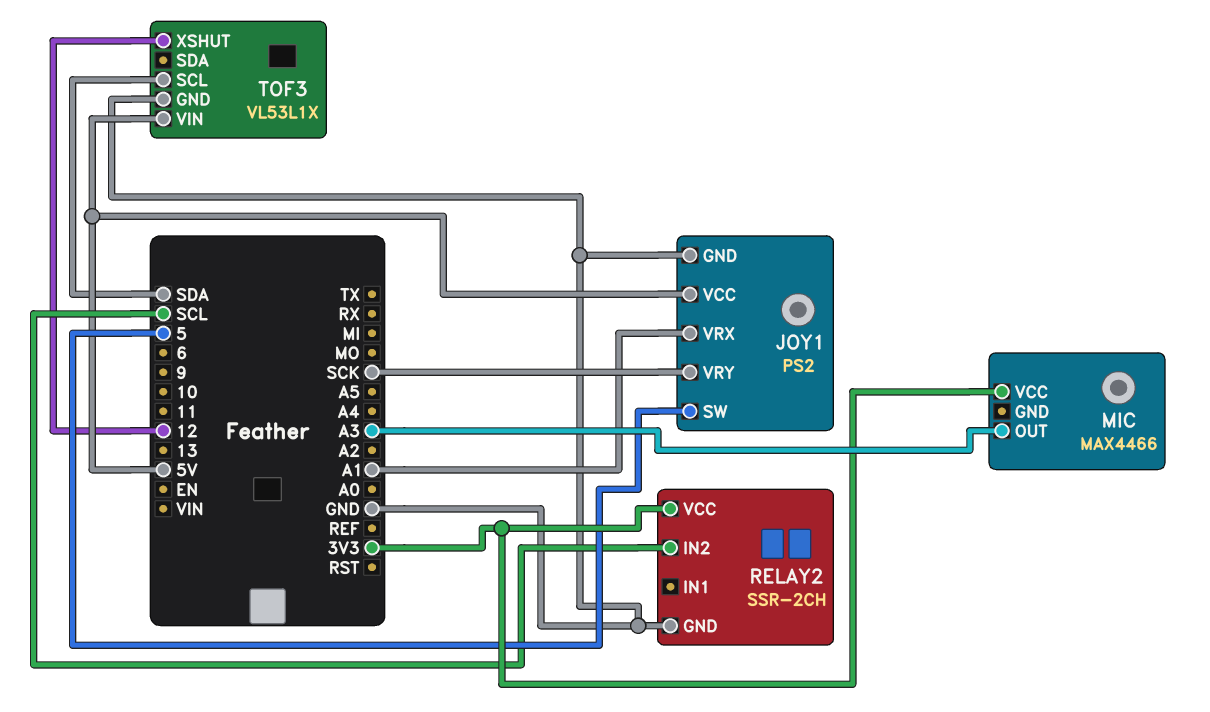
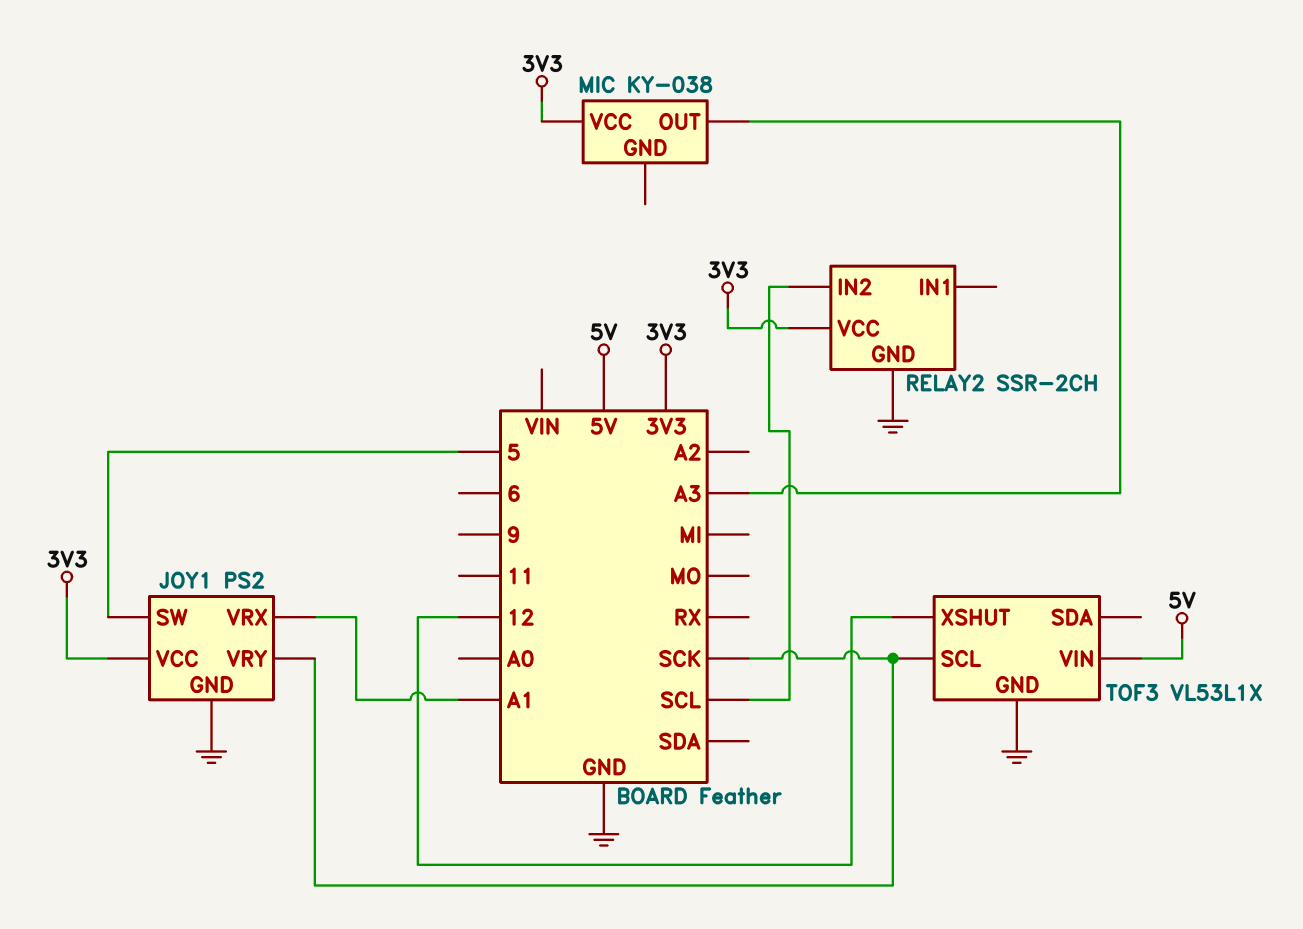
JOY1 pin VCC: 5V -> 3V3
MIC: MAX4466 -> KY-038
TOF3 pin SCL: SDA -> SCK

